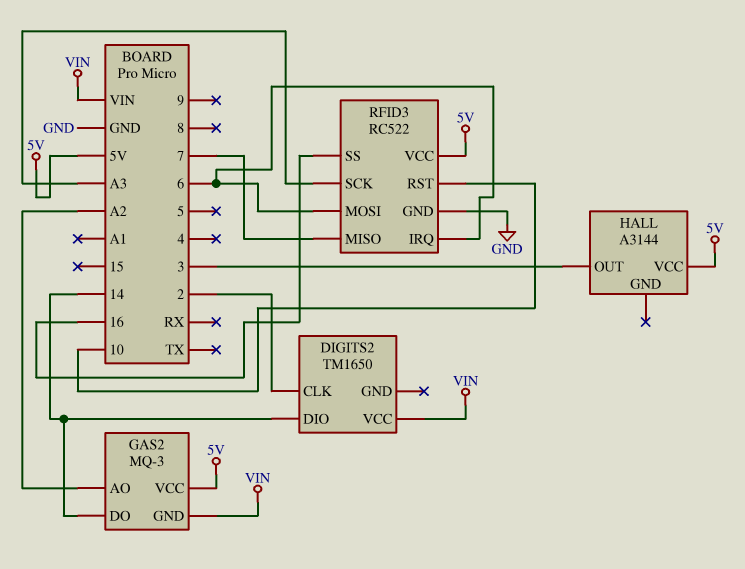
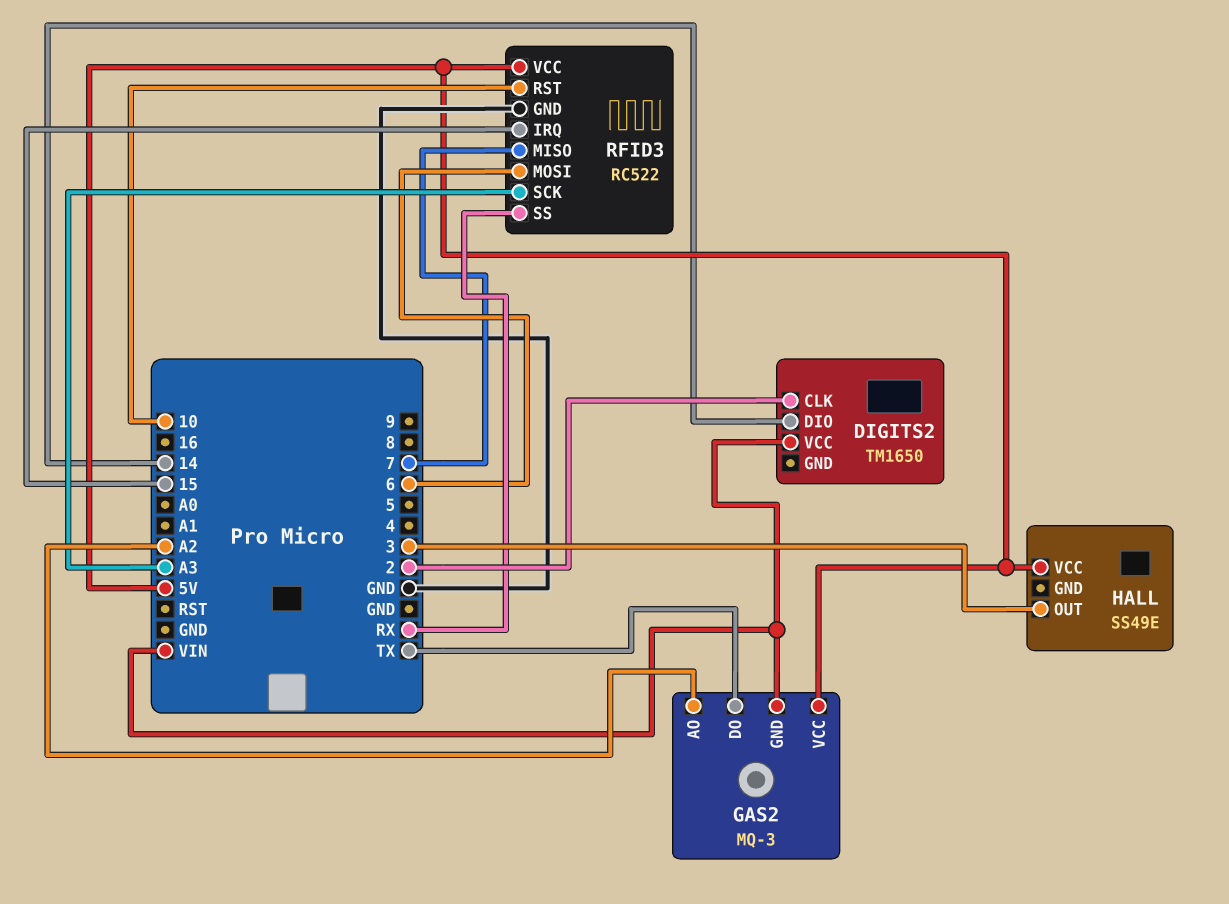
GAS2 pin DO: 14 -> TX
HALL: A3144 -> SS49E
RFID3 pin IRQ: 6 -> 15
RFID3 pin SS: 16 -> RX

